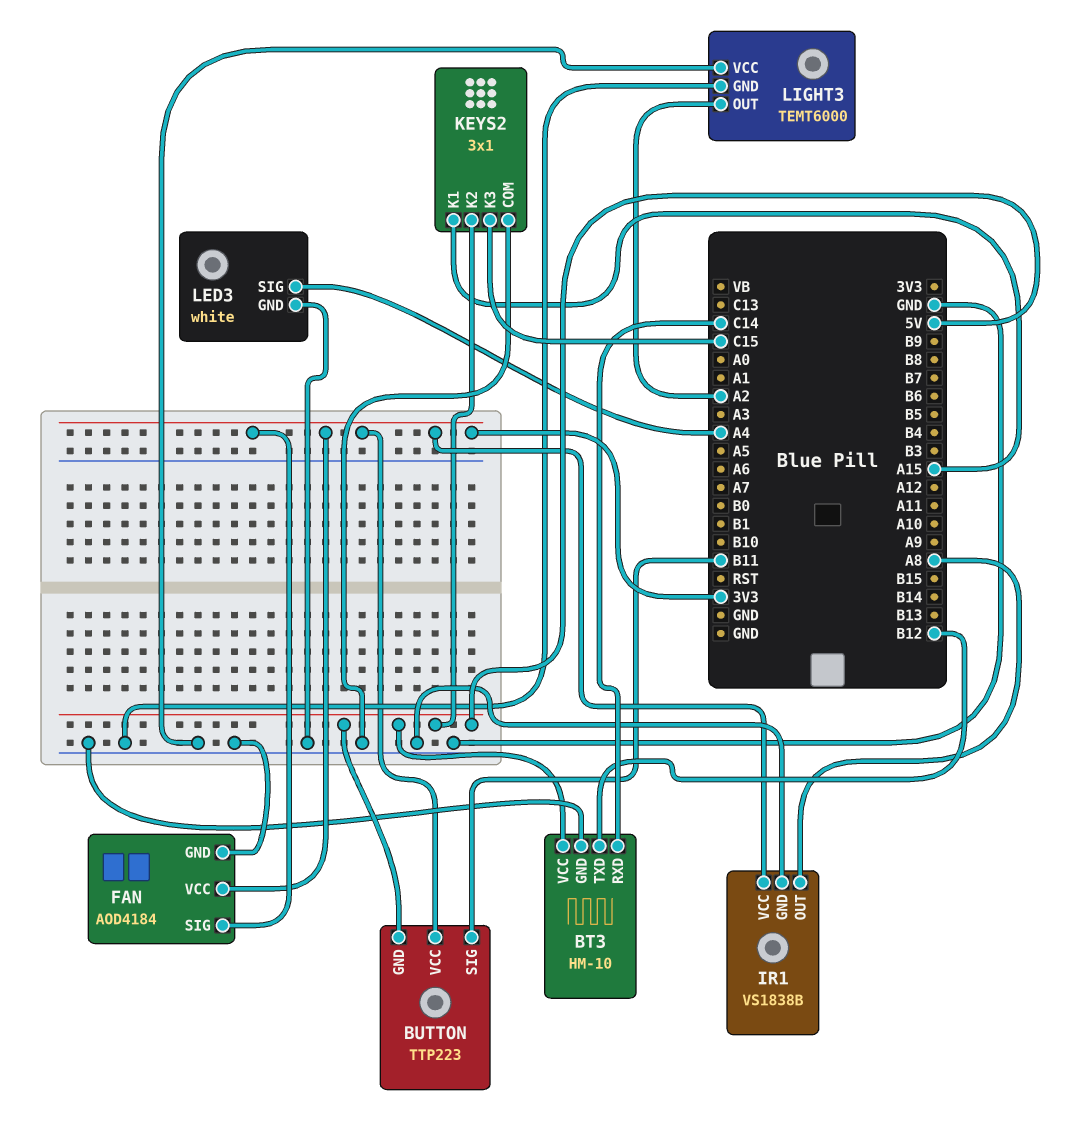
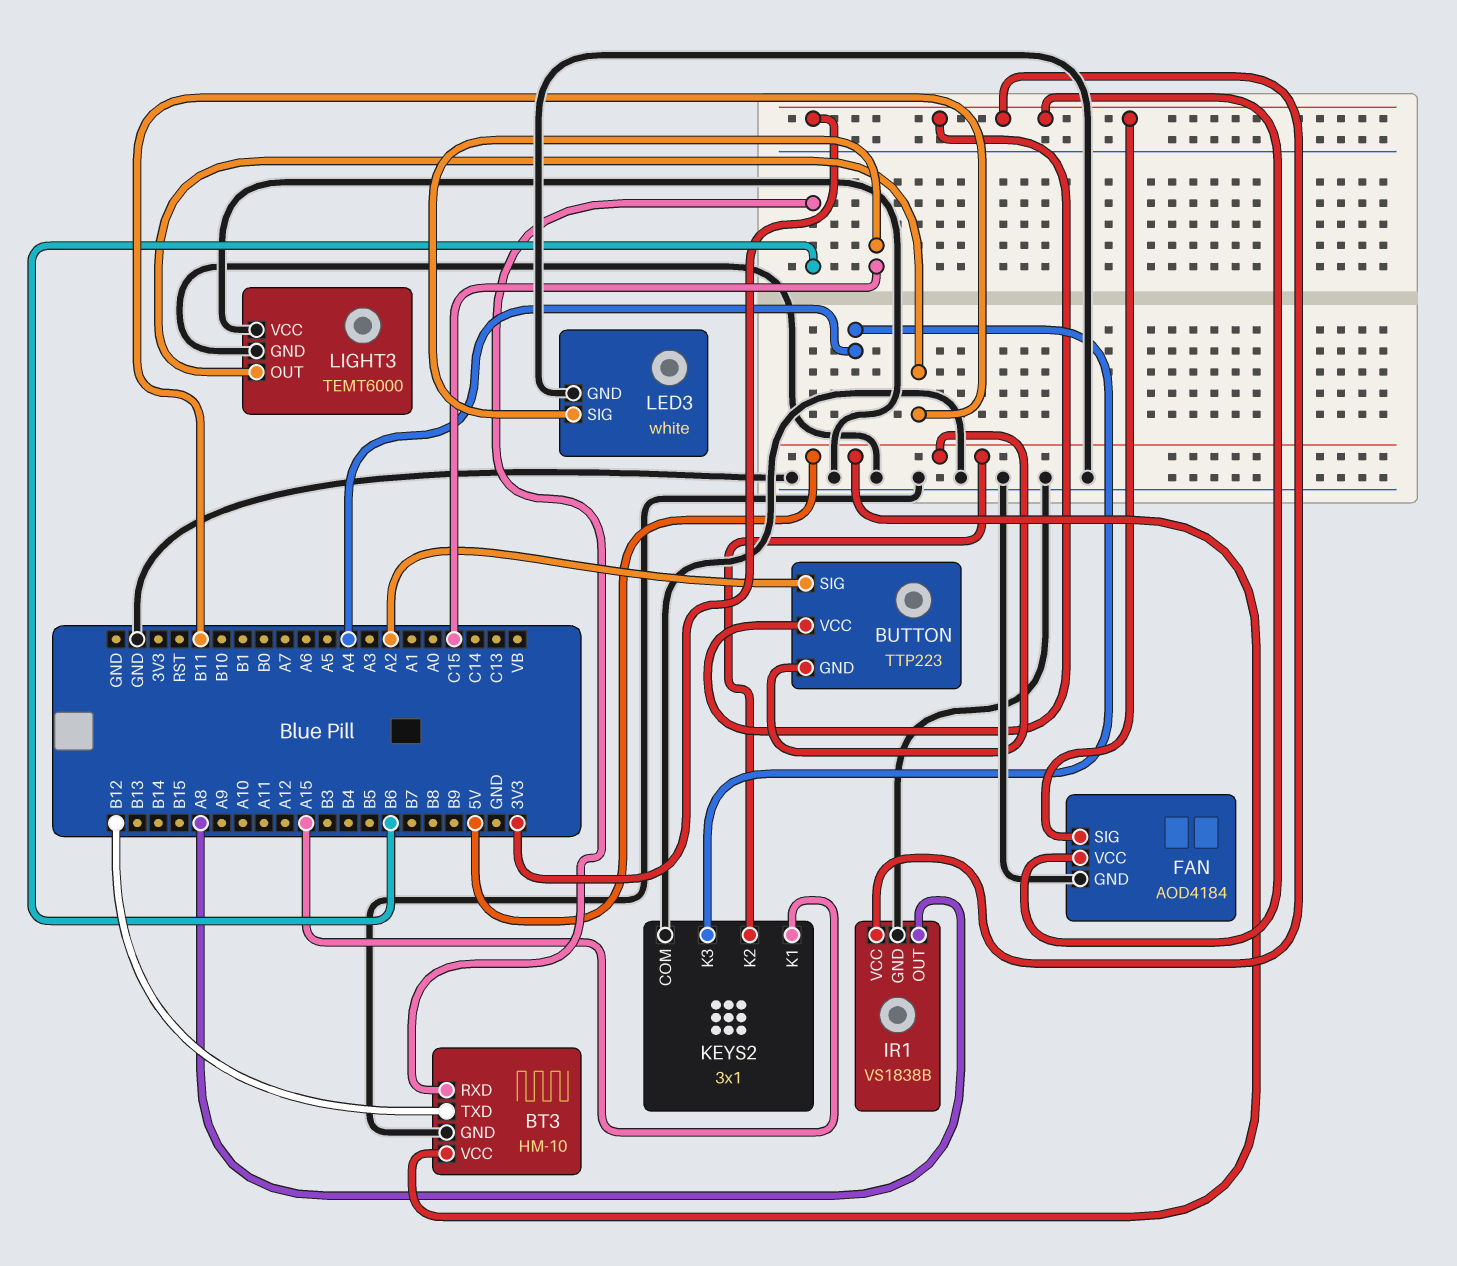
BT3 pin RXD: C14 -> B6
BUTTON pin SIG: B11 -> A2
KEYS2 pin K3: C15 -> A4
LED3 pin SIG: A4 -> C15
LIGHT3 pin OUT: A2 -> B11

